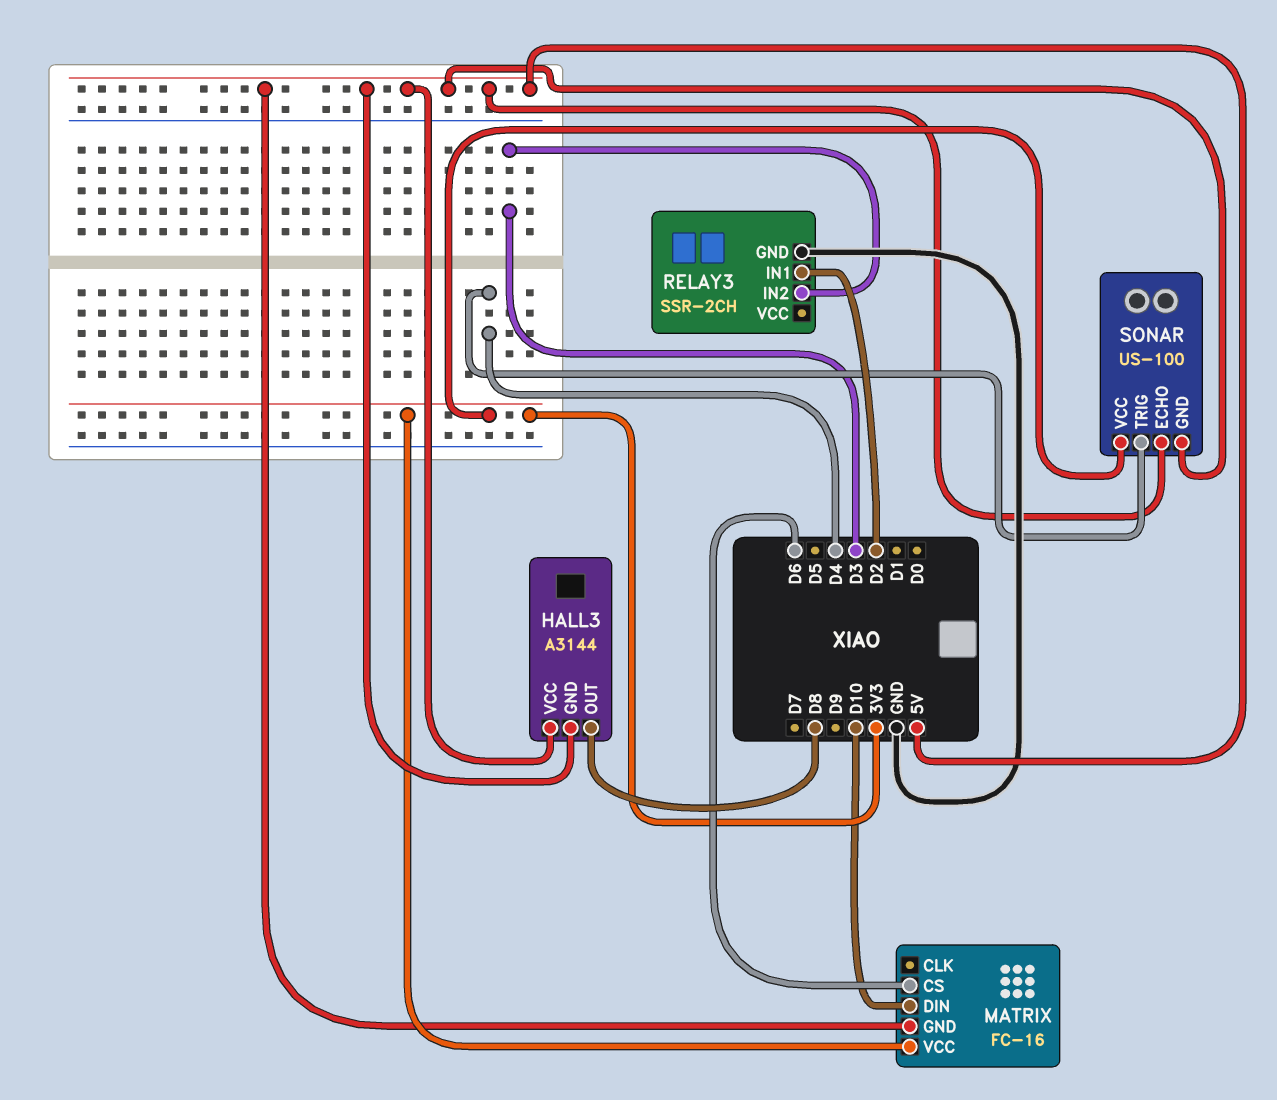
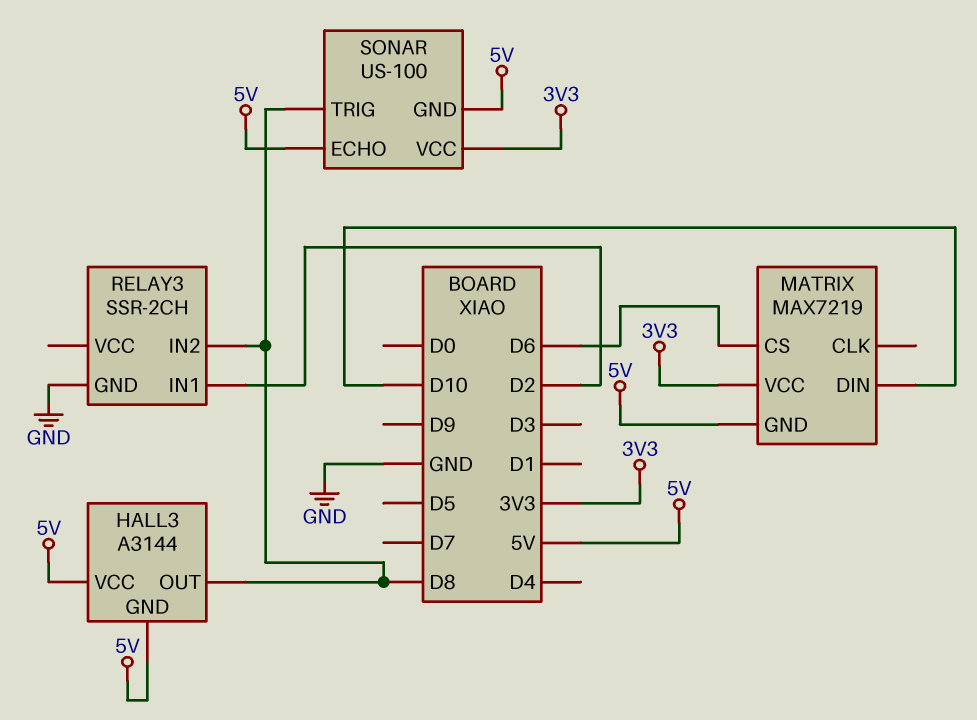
MATRIX: FC-16 -> MAX7219
RELAY3 pin IN2: D3 -> D8
SONAR pin TRIG: D4 -> D8

